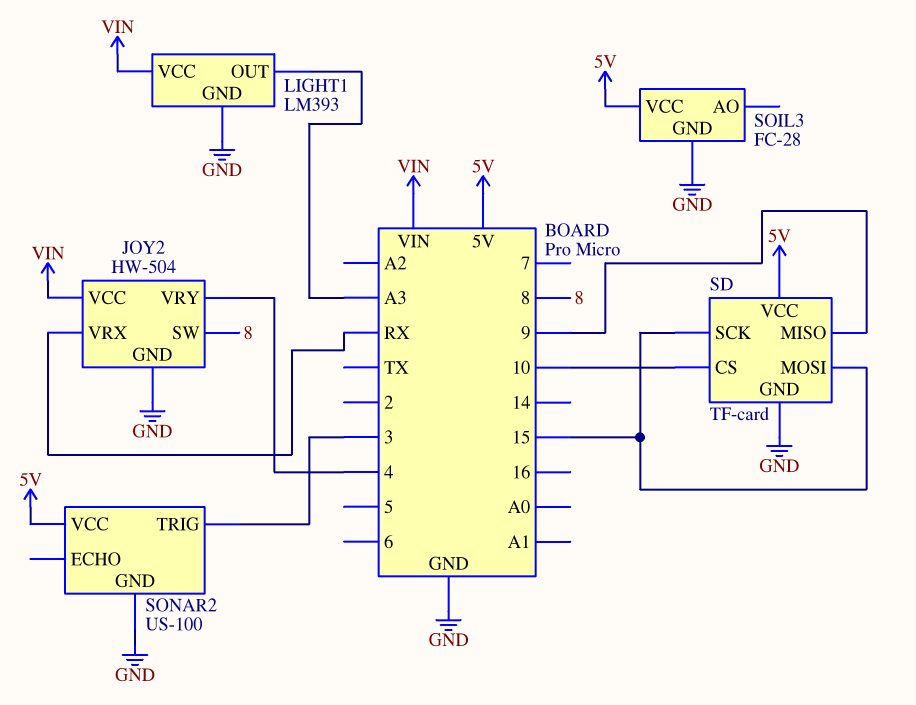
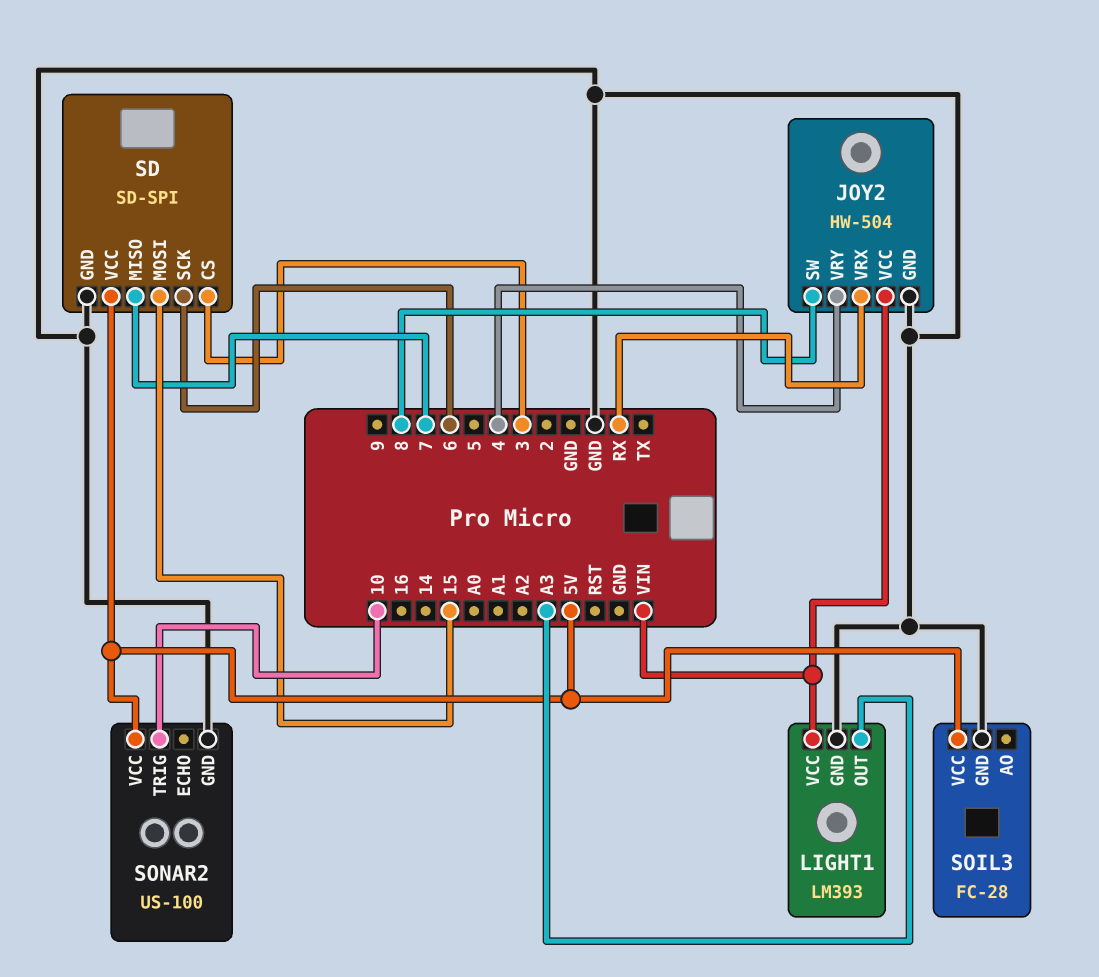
SD: TF-card -> SD-SPI
SD pin CS: 10 -> 3
SD pin MISO: 9 -> 7
SD pin SCK: 15 -> 6
SONAR2 pin TRIG: 3 -> 10

